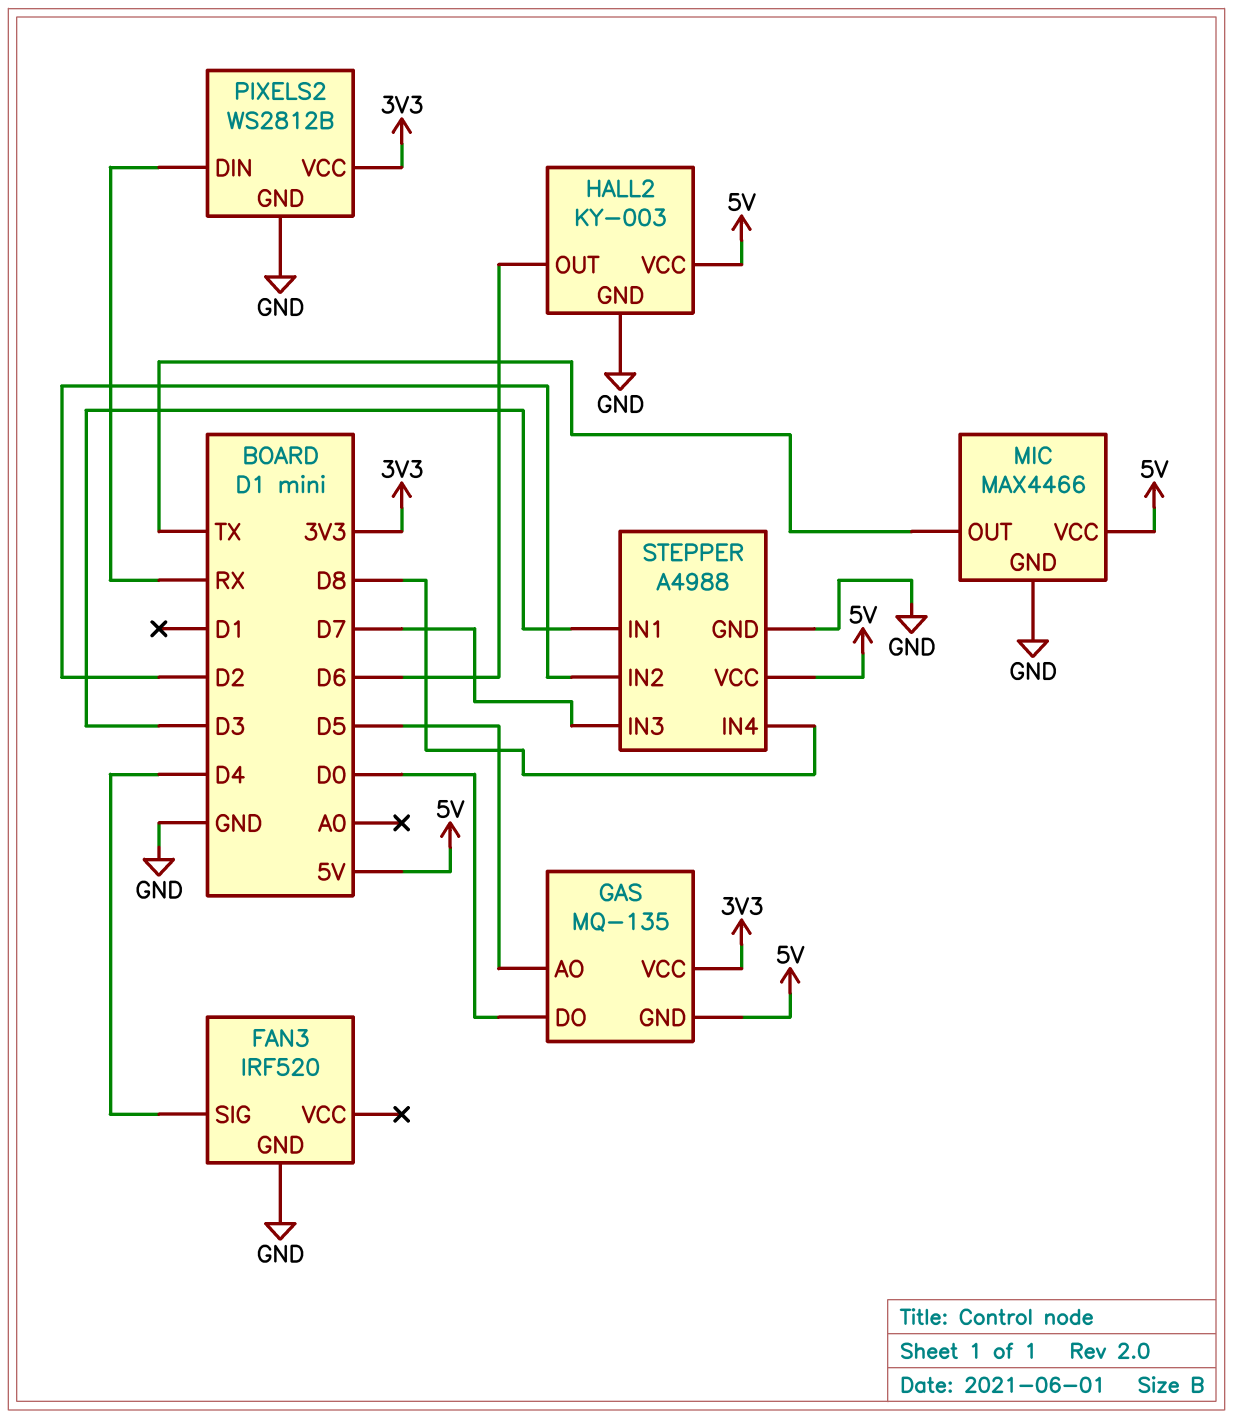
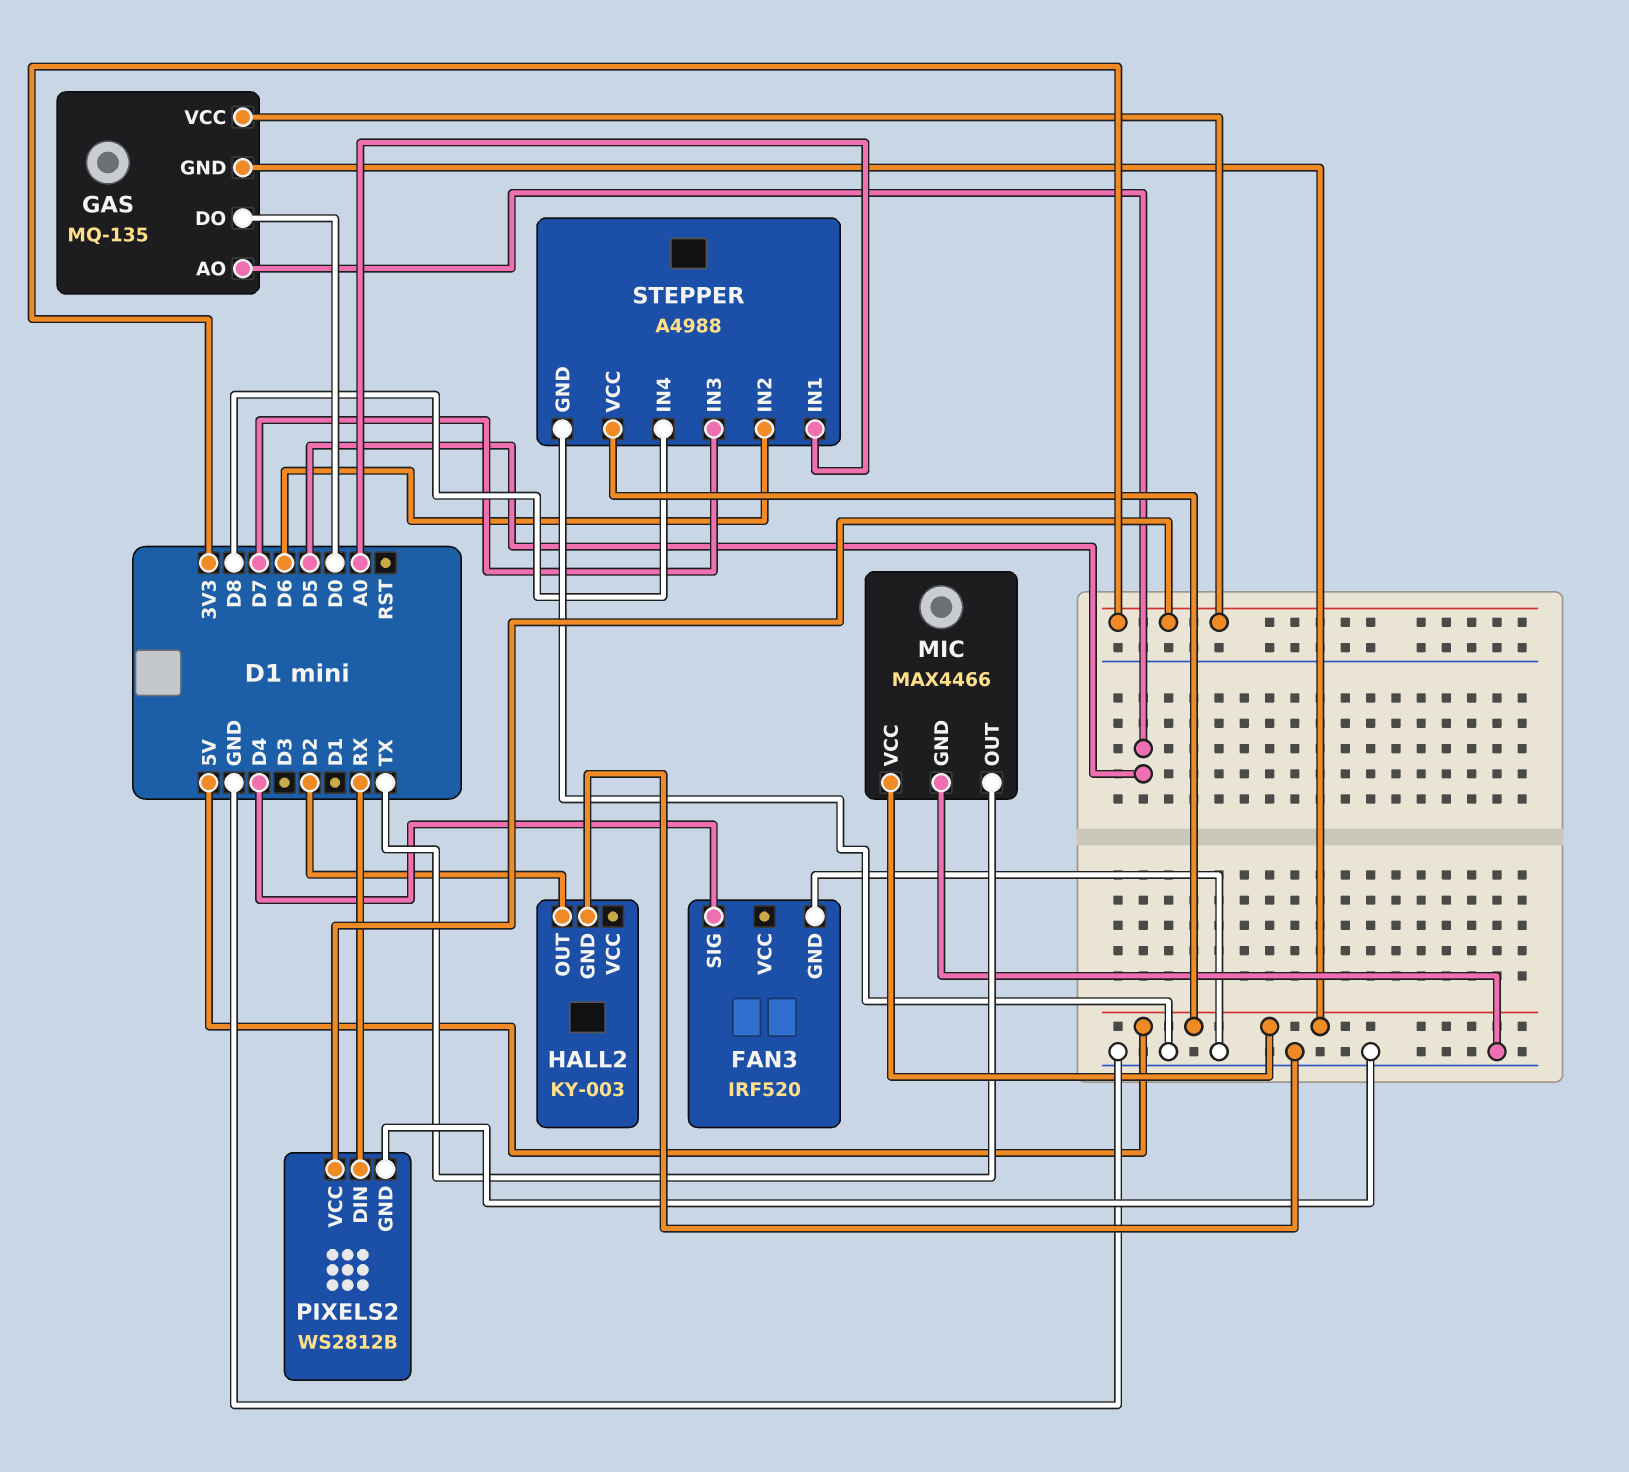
HALL2 pin OUT: D6 -> D2
HALL2 pin VCC: 5V -> none
STEPPER pin IN1: D3 -> A0
STEPPER pin IN2: D2 -> D6

